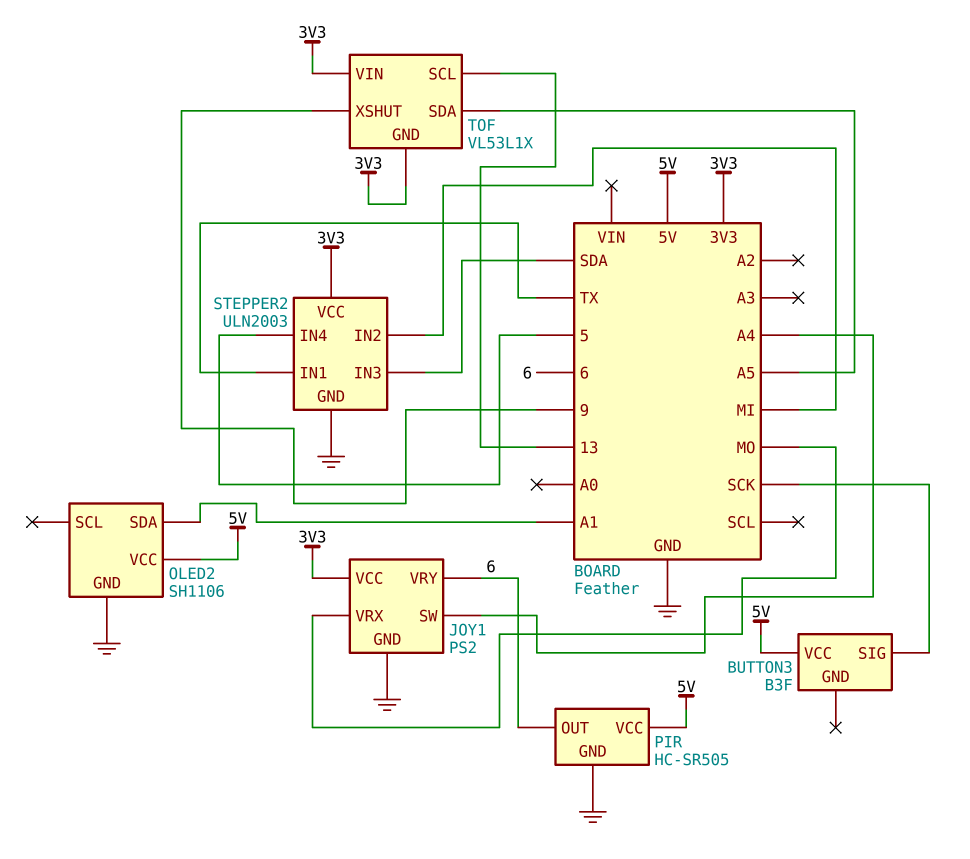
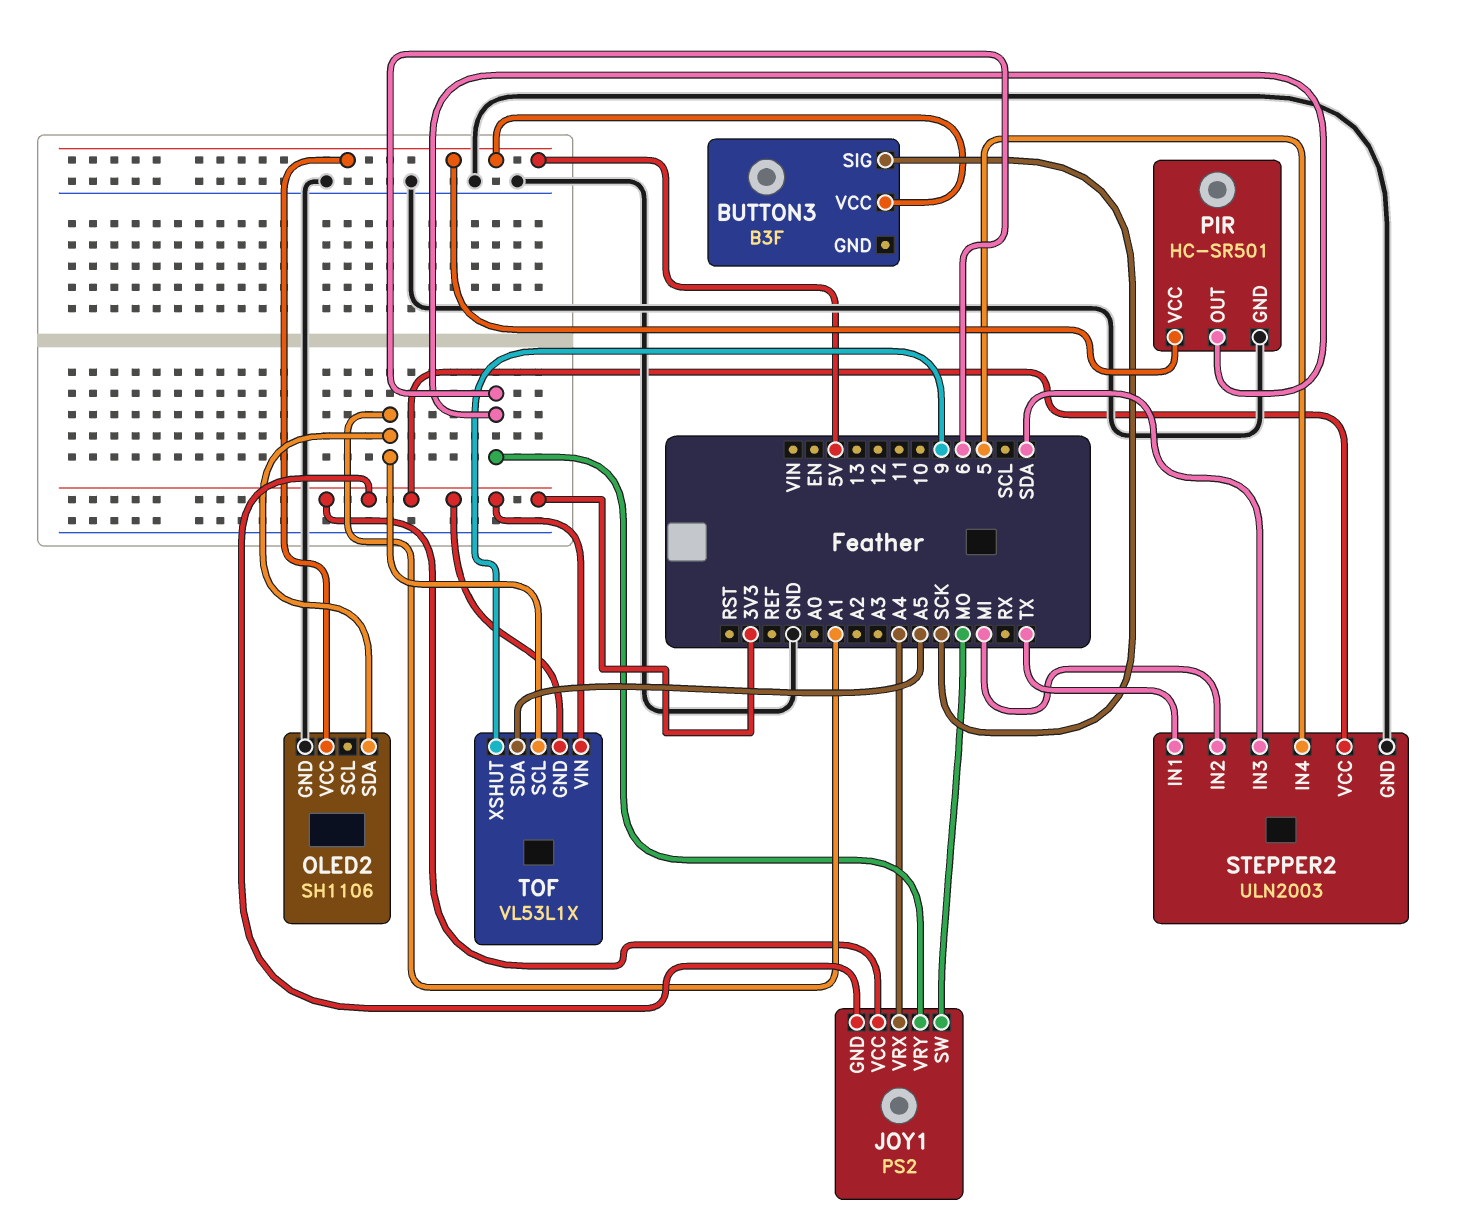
JOY1 pin GND: GND -> 3V3
JOY1 pin SW: A4 -> MO
JOY1 pin VRX: MO -> A4
PIR: HC-SR505 -> HC-SR501
TOF pin SCL: 13 -> A1

